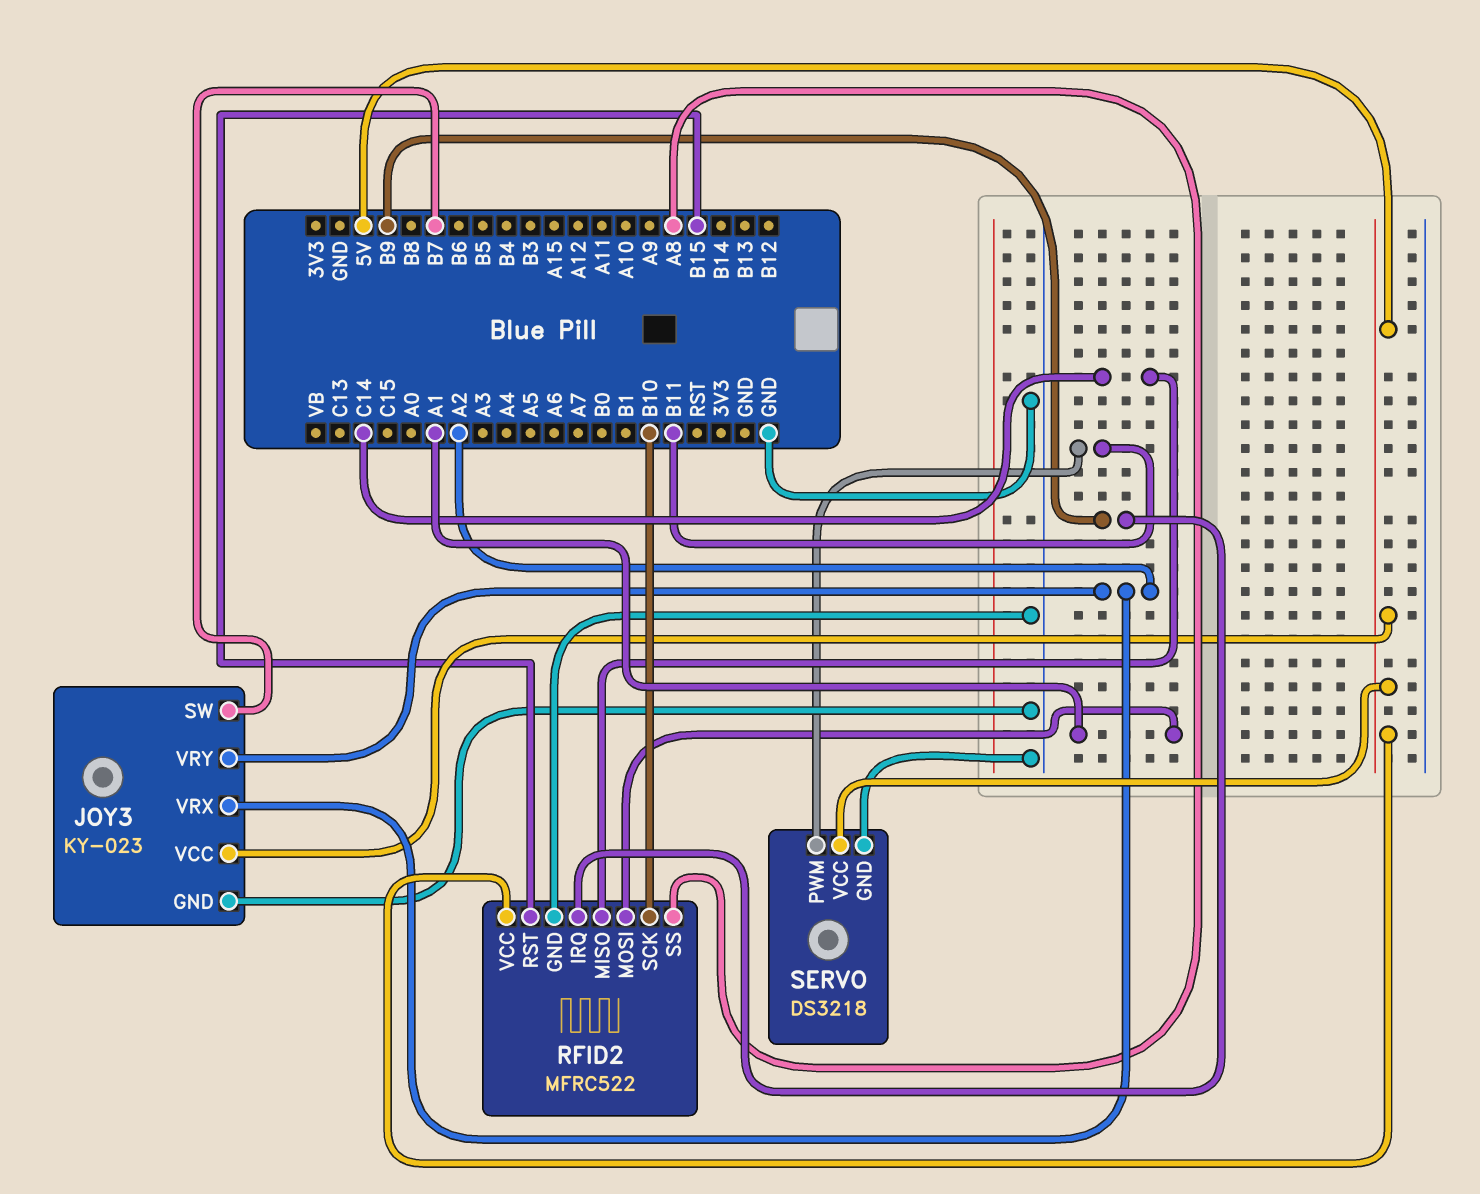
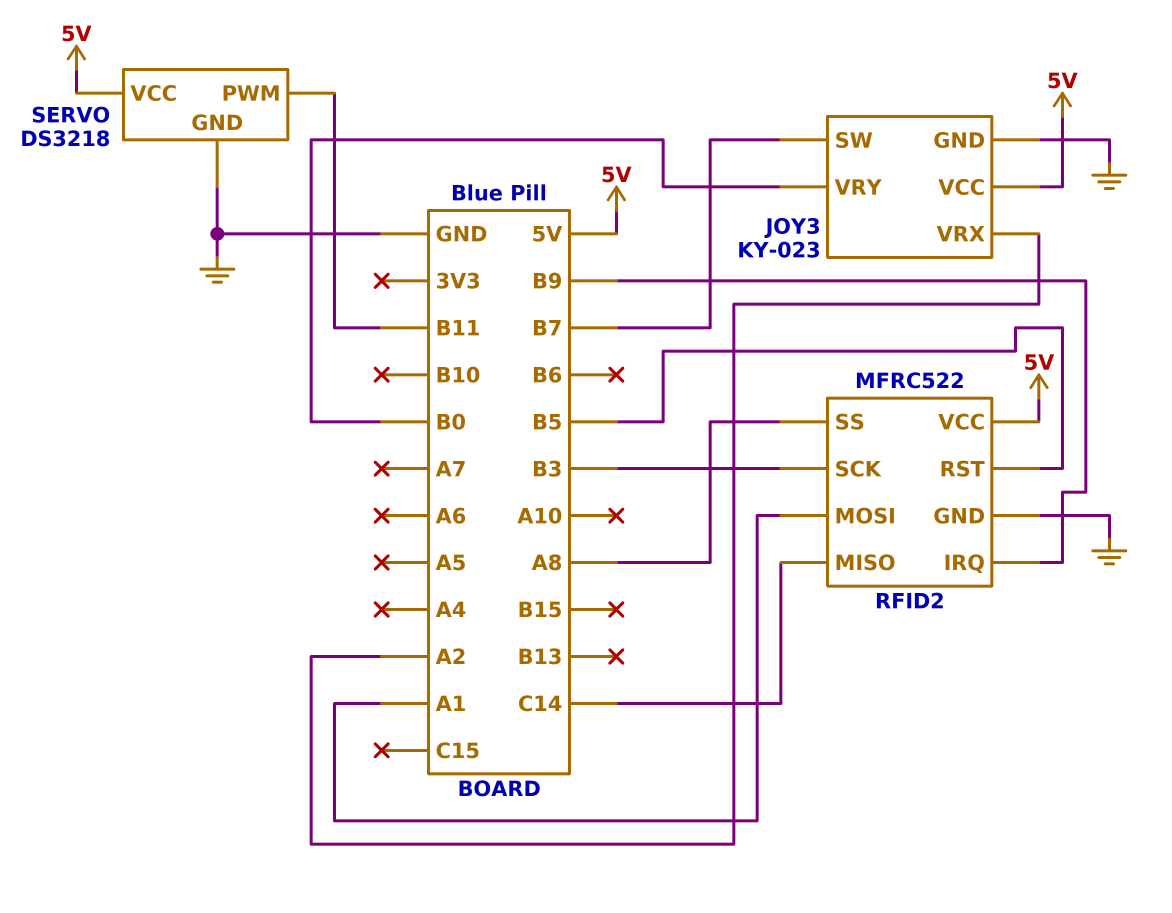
JOY3 pin VRY: A2 -> B0
RFID2 pin RST: B15 -> B5
RFID2 pin SCK: B10 -> B3

